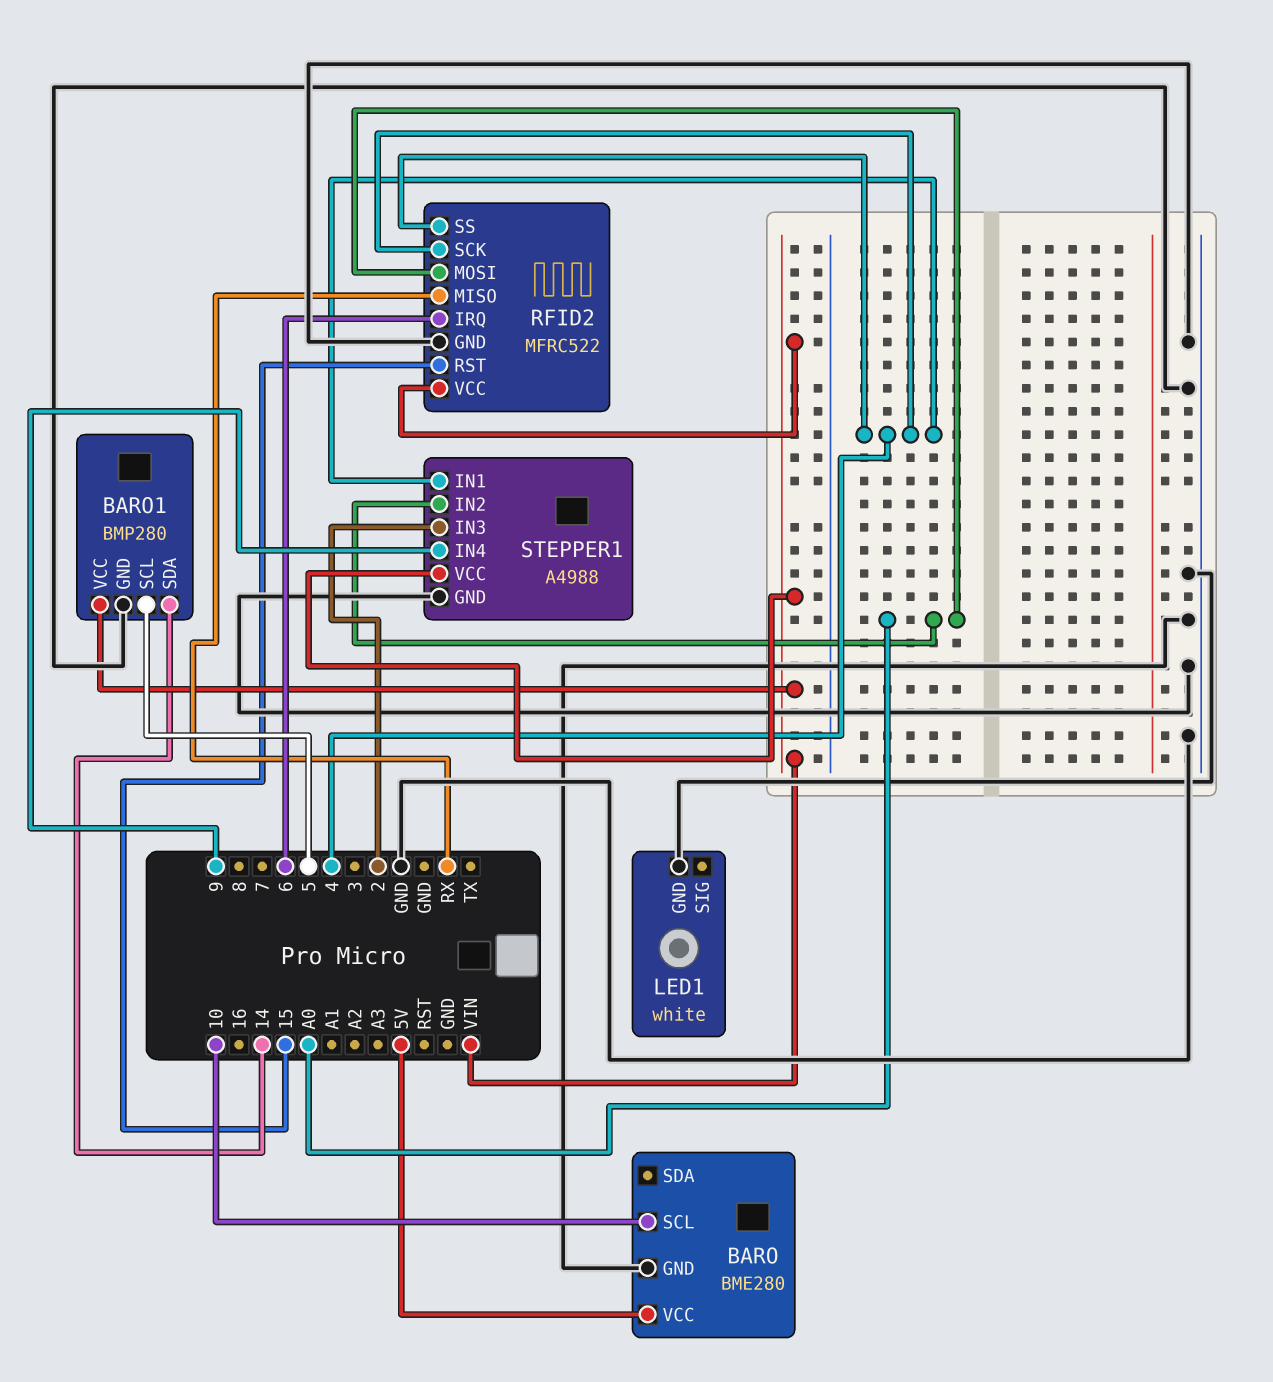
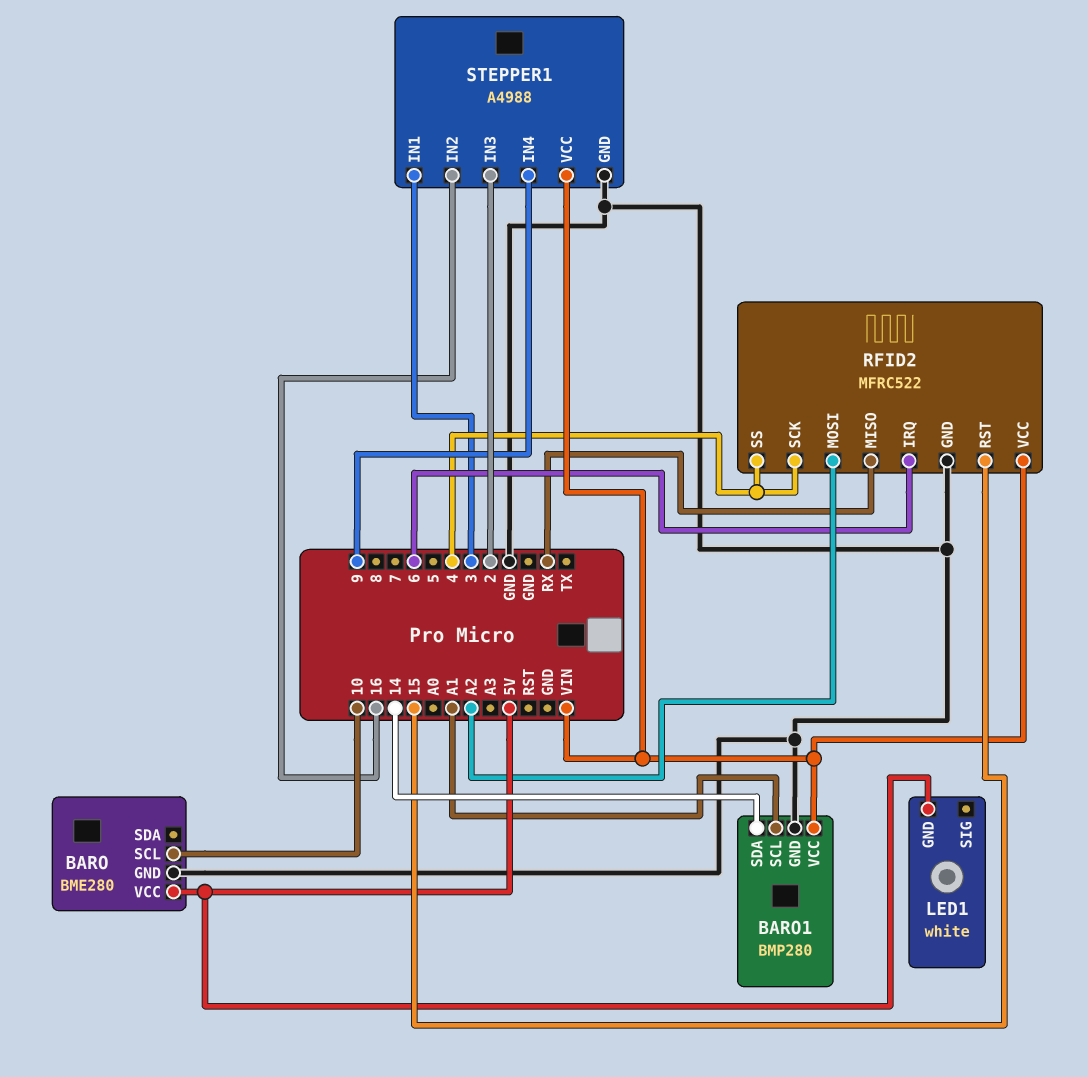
BARO1 pin SCL: 5 -> A1
LED1 pin GND: GND -> 5V
RFID2 pin MOSI: A0 -> A2
STEPPER1 pin IN1: 4 -> 3
STEPPER1 pin IN2: A0 -> 16

